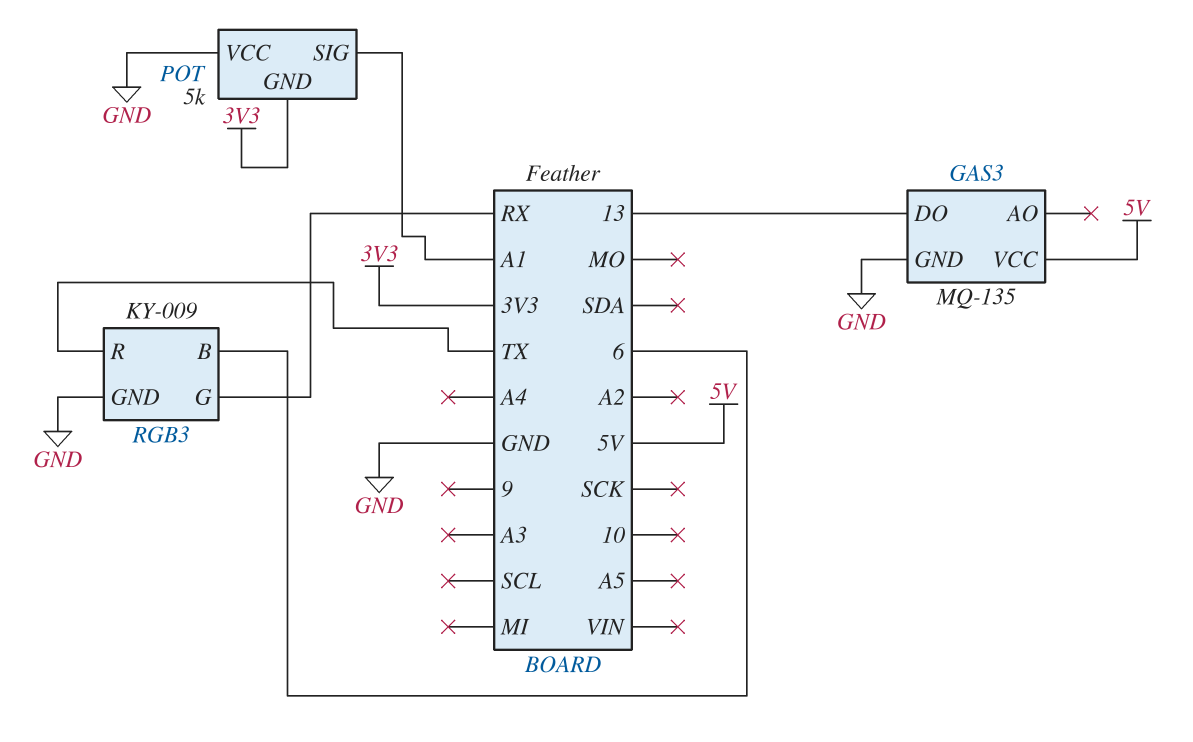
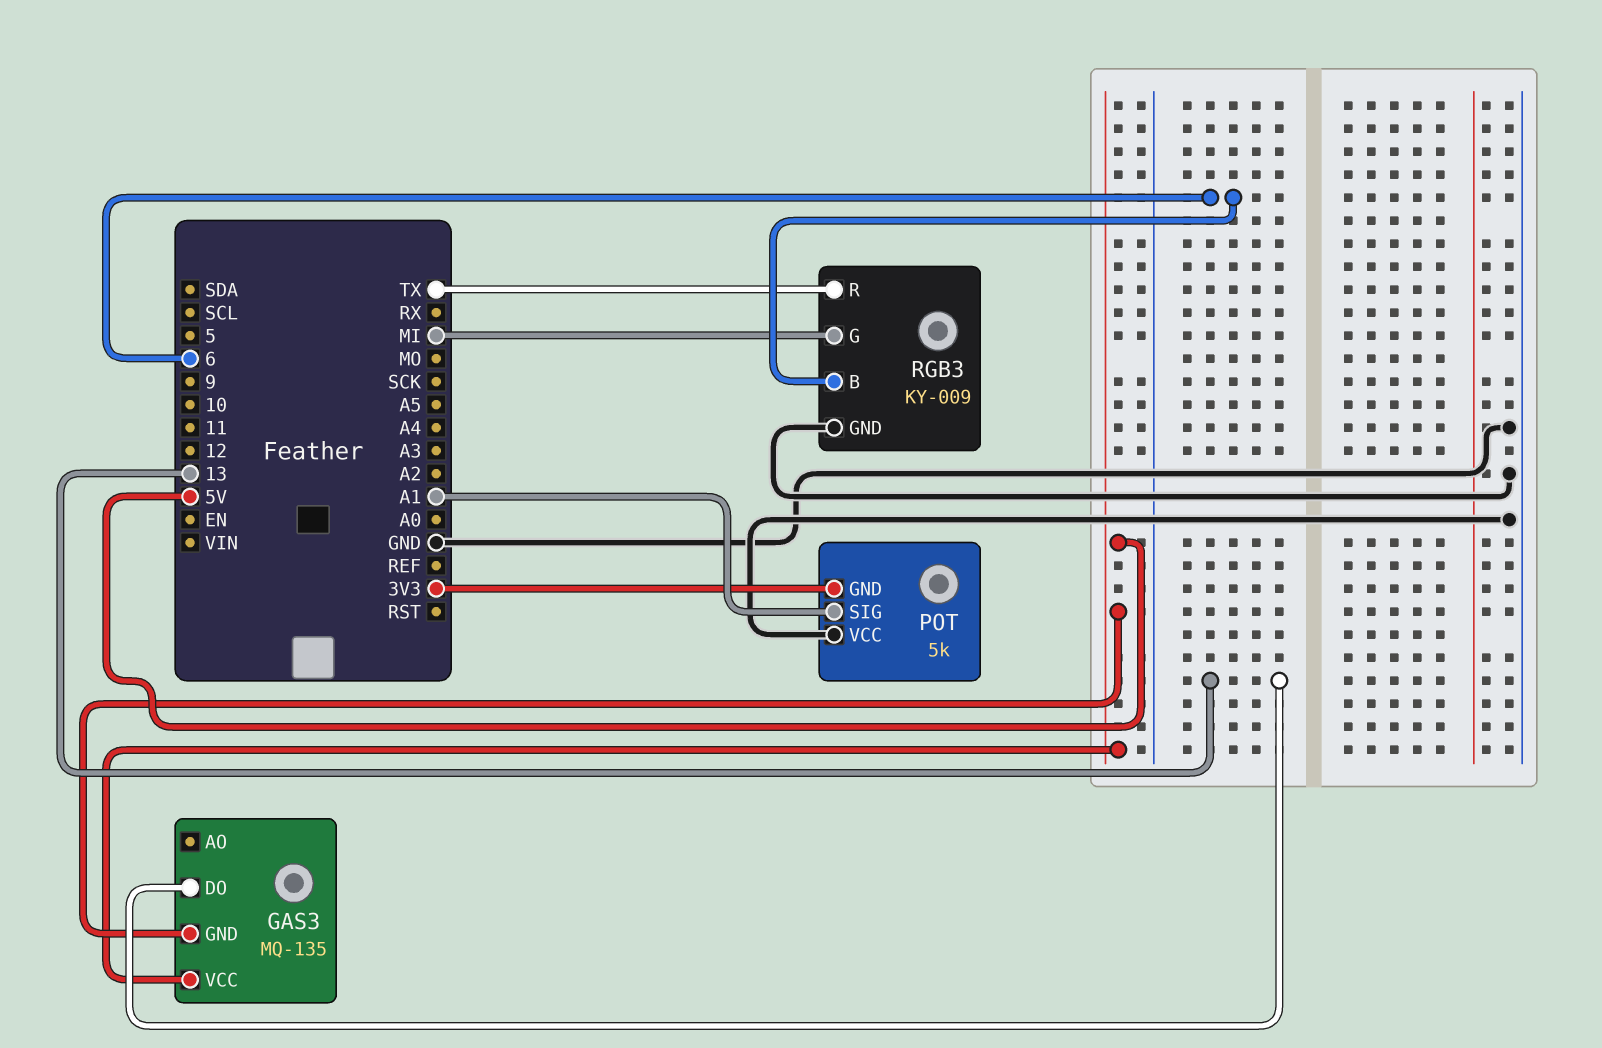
GAS3 pin GND: GND -> 5V
RGB3 pin G: RX -> MI

